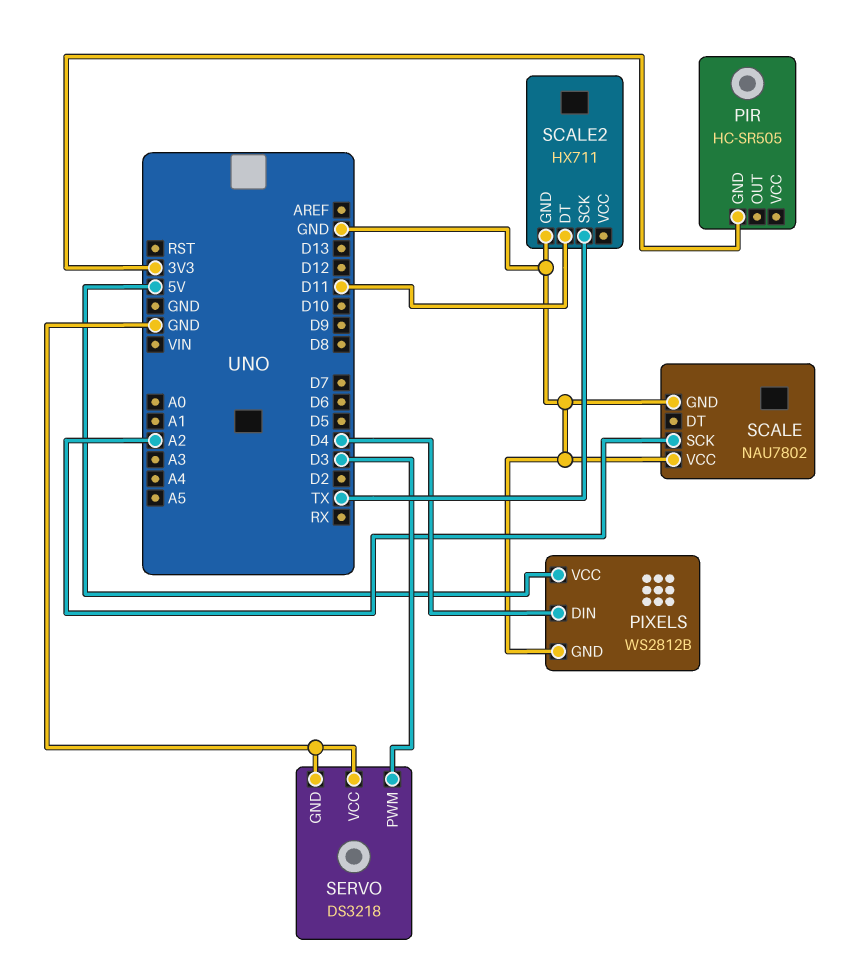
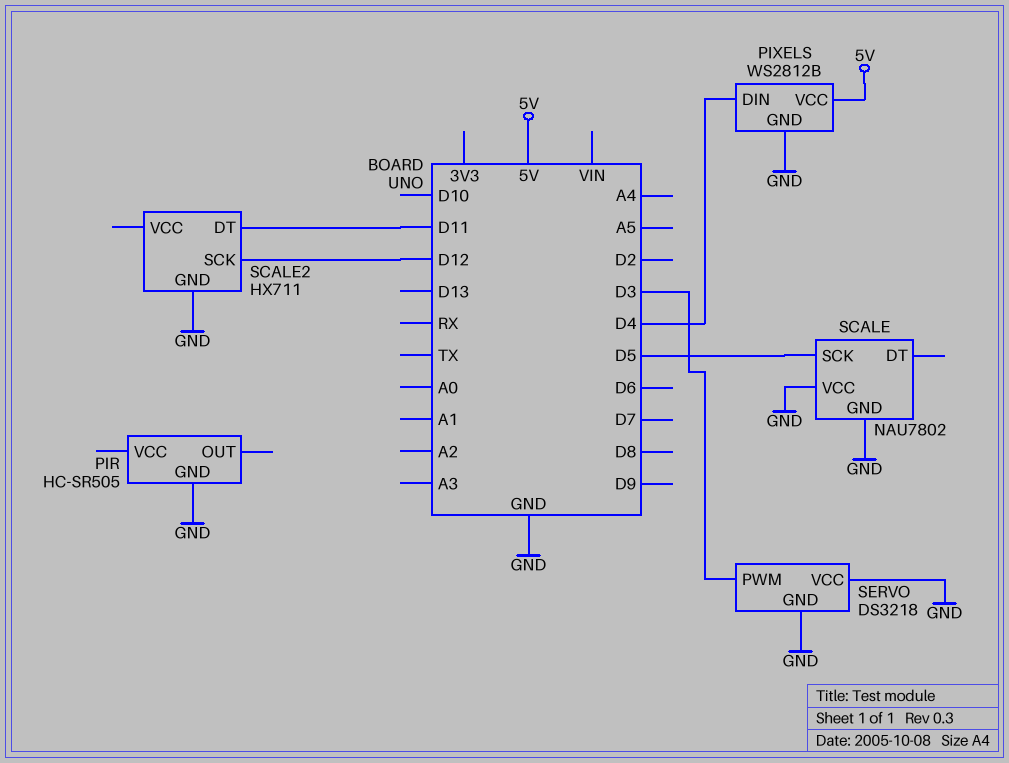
PIR pin GND: 3V3 -> GND
SCALE pin SCK: A2 -> D5
SCALE2 pin SCK: TX -> D12

